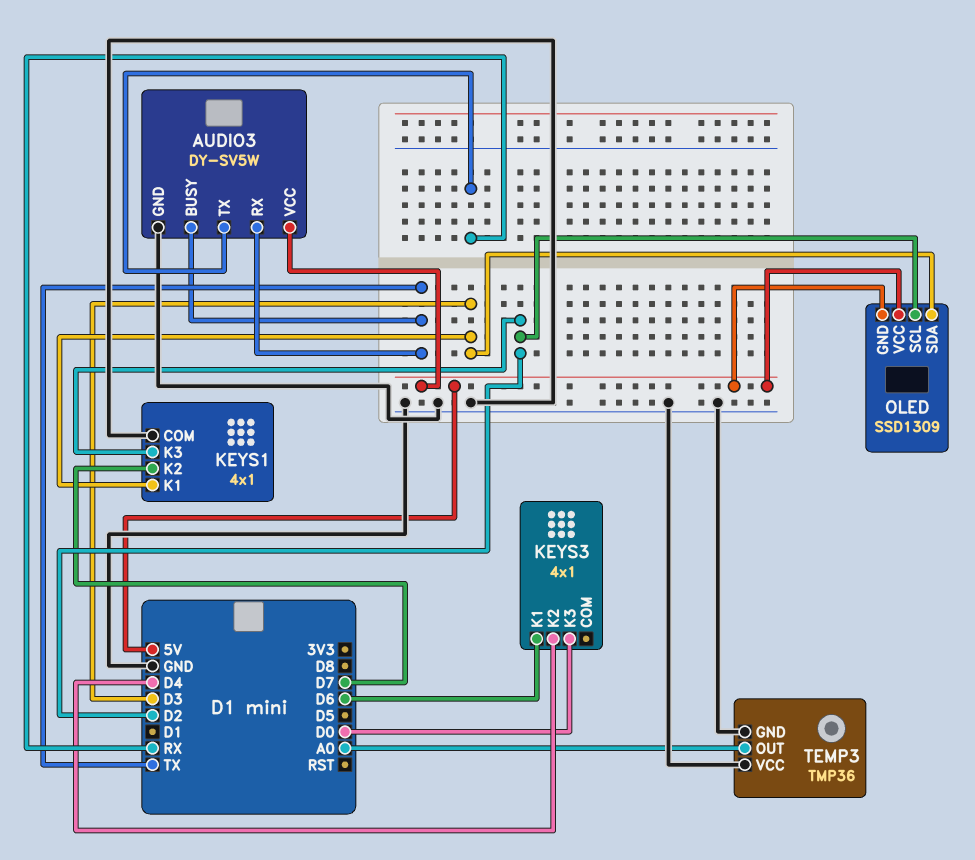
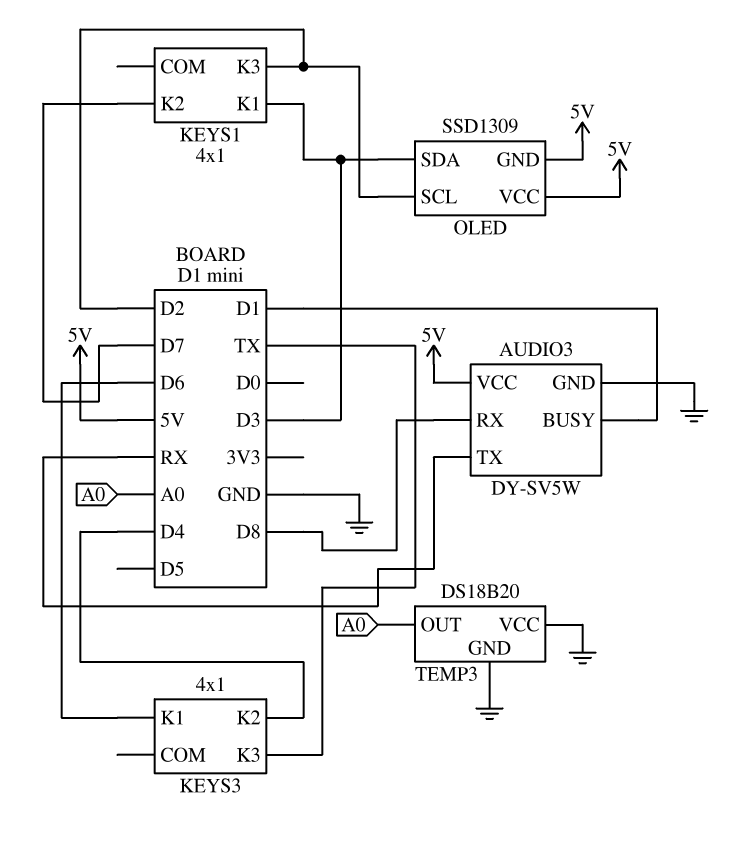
AUDIO3 pin BUSY: TX -> D1
AUDIO3 pin RX: TX -> D8
KEYS1 pin COM: GND -> none
KEYS3 pin K3: D0 -> TX
TEMP3: TMP36 -> DS18B20

